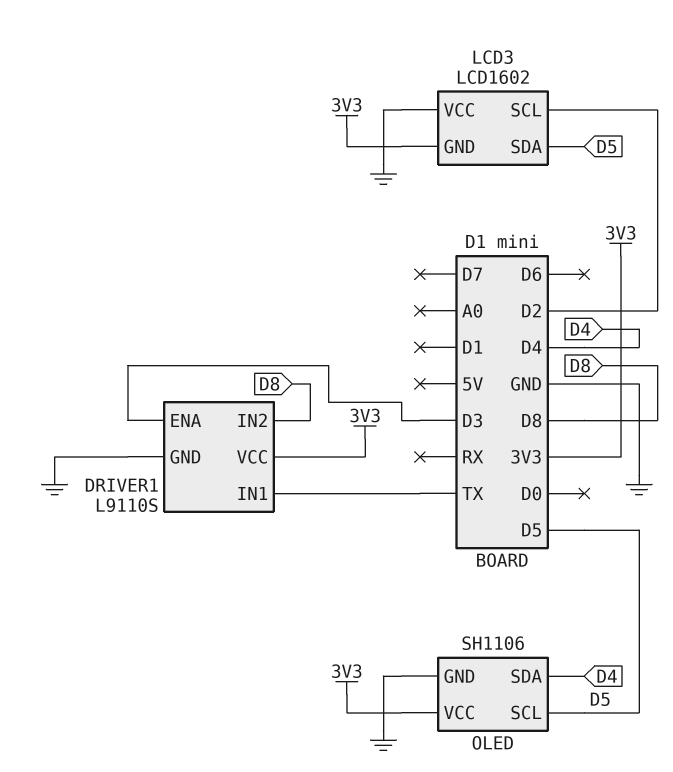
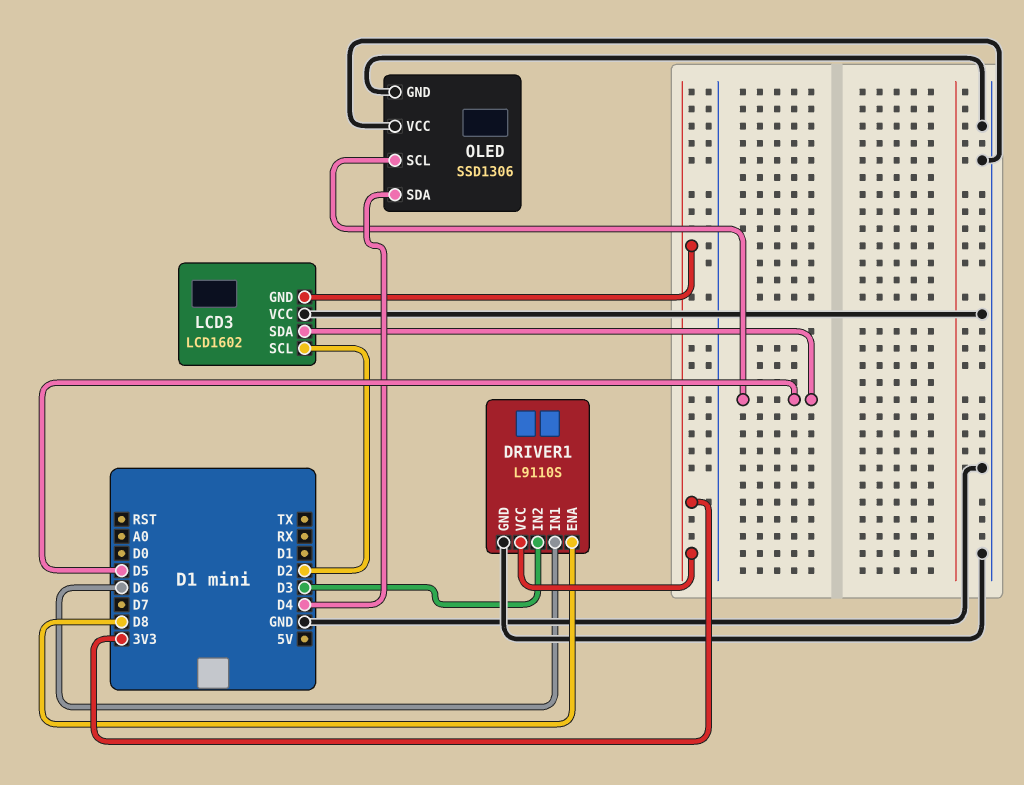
DRIVER1 pin ENA: D3 -> D8
DRIVER1 pin IN1: TX -> D6
DRIVER1 pin IN2: D8 -> D3
OLED: SH1106 -> SSD1306
OLED pin VCC: 3V3 -> GND

